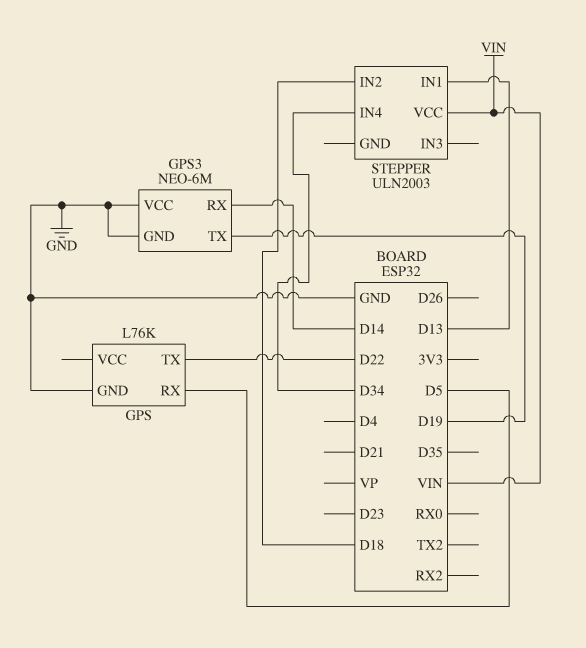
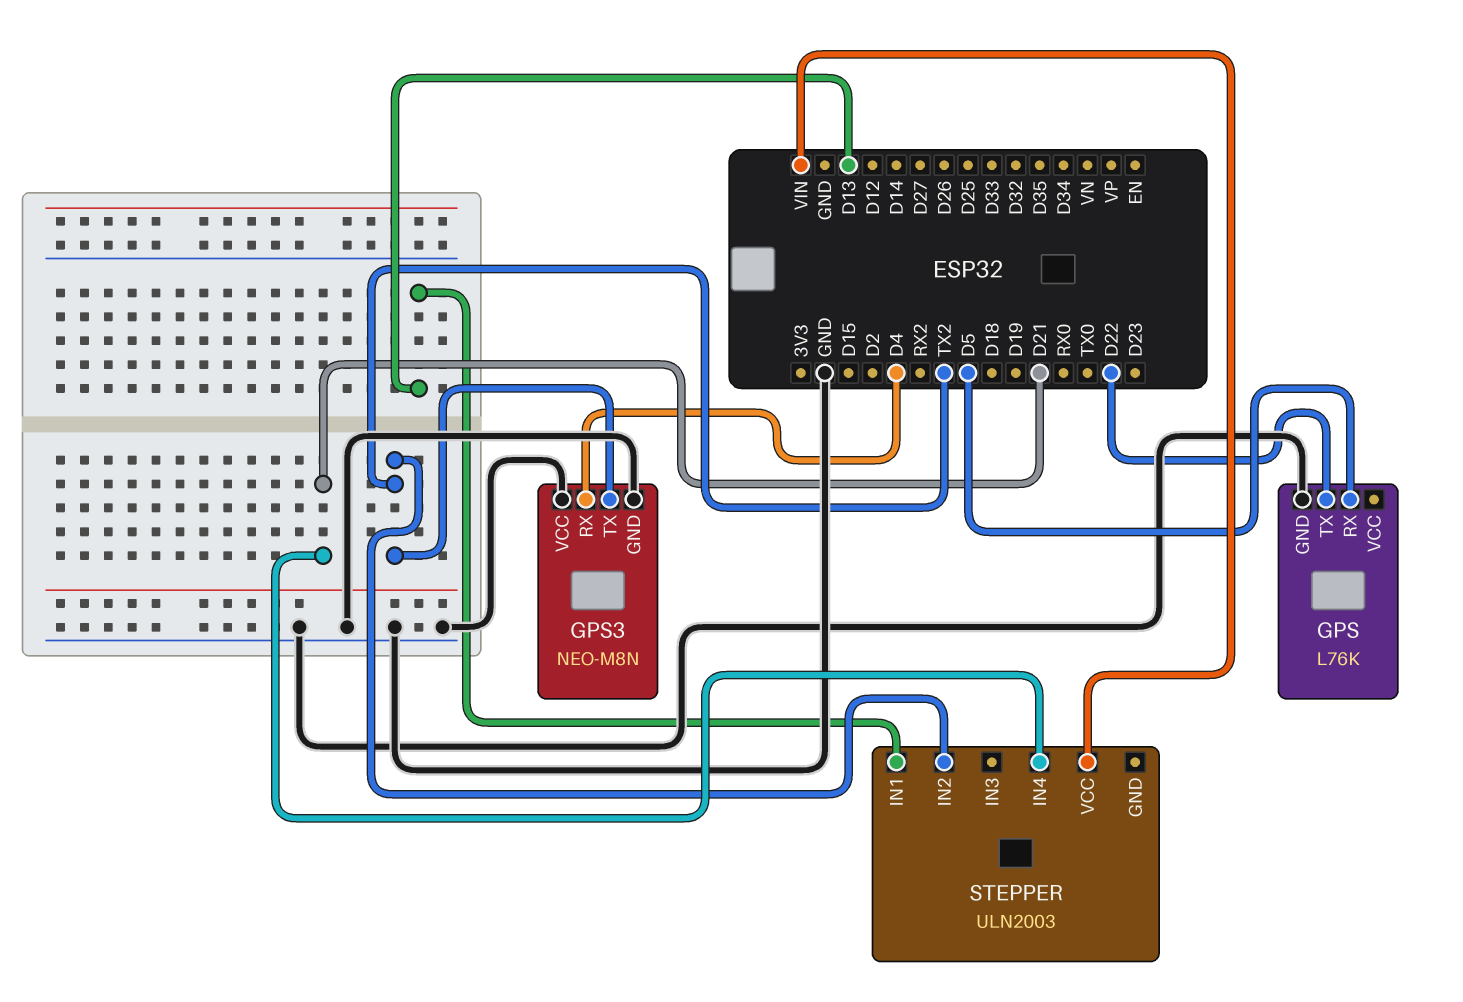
GPS3: NEO-6M -> NEO-M8N
GPS3 pin RX: D14 -> D4
GPS3 pin TX: D19 -> TX2
STEPPER pin IN2: D18 -> TX2
STEPPER pin IN4: D34 -> D21

